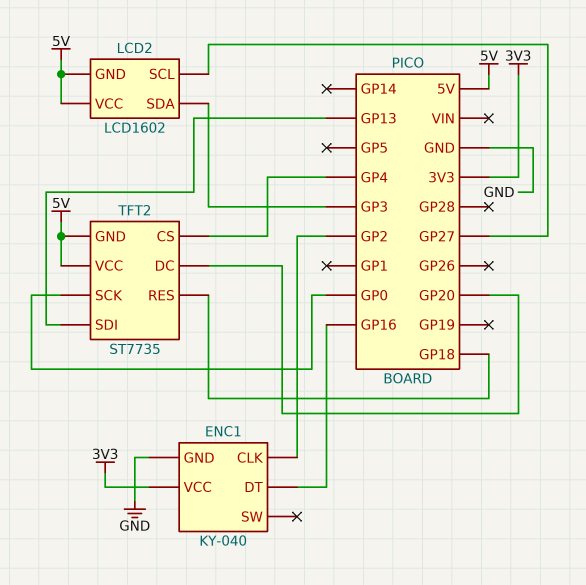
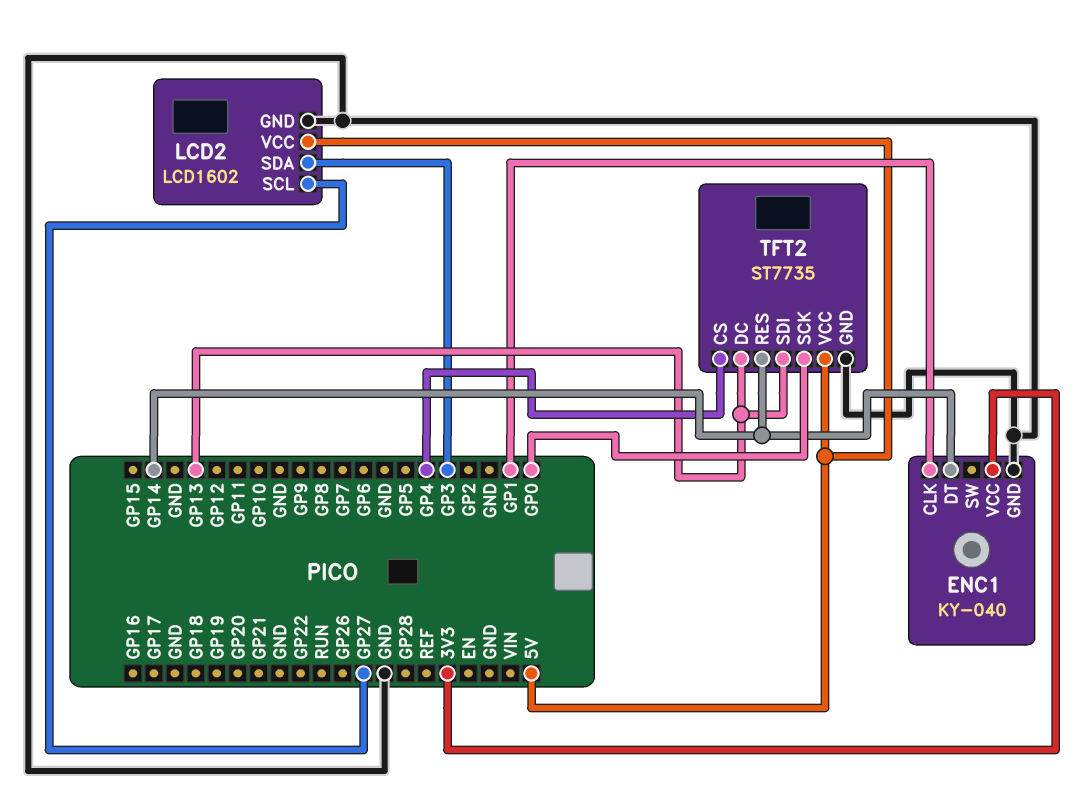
ENC1 pin CLK: GP2 -> GP1
ENC1 pin DT: GP16 -> GP14
LCD2 pin GND: 5V -> GND
TFT2 pin DC: GP20 -> GP13
TFT2 pin GND: 5V -> GND
TFT2 pin RES: GP18 -> GP14

